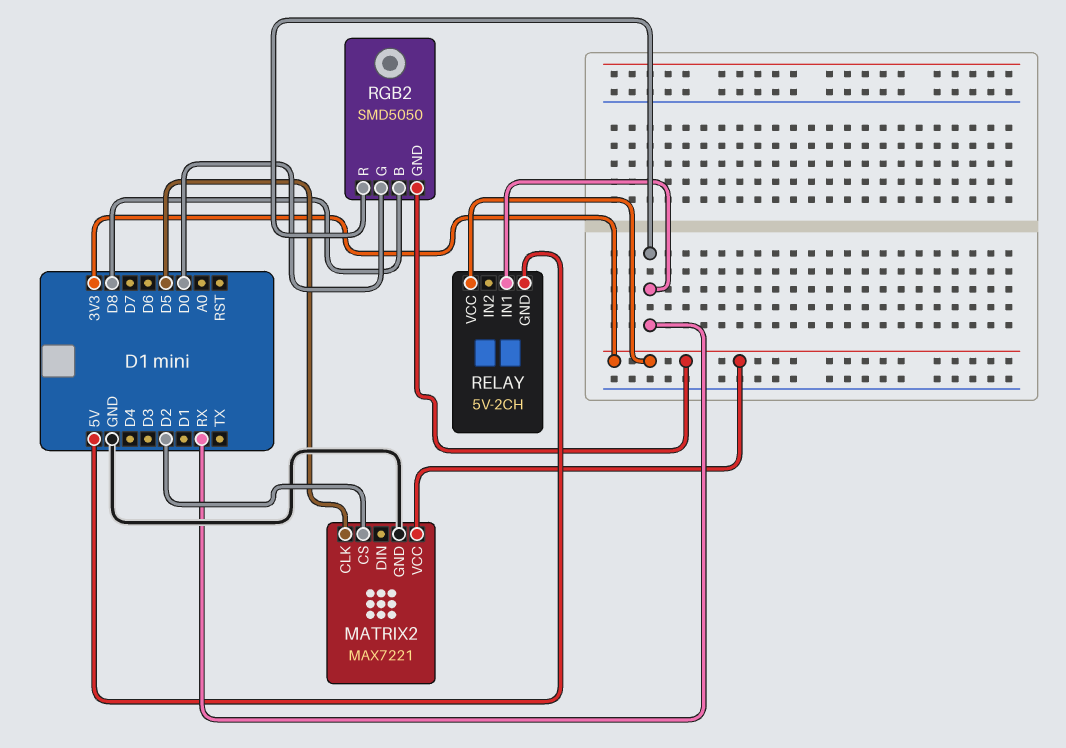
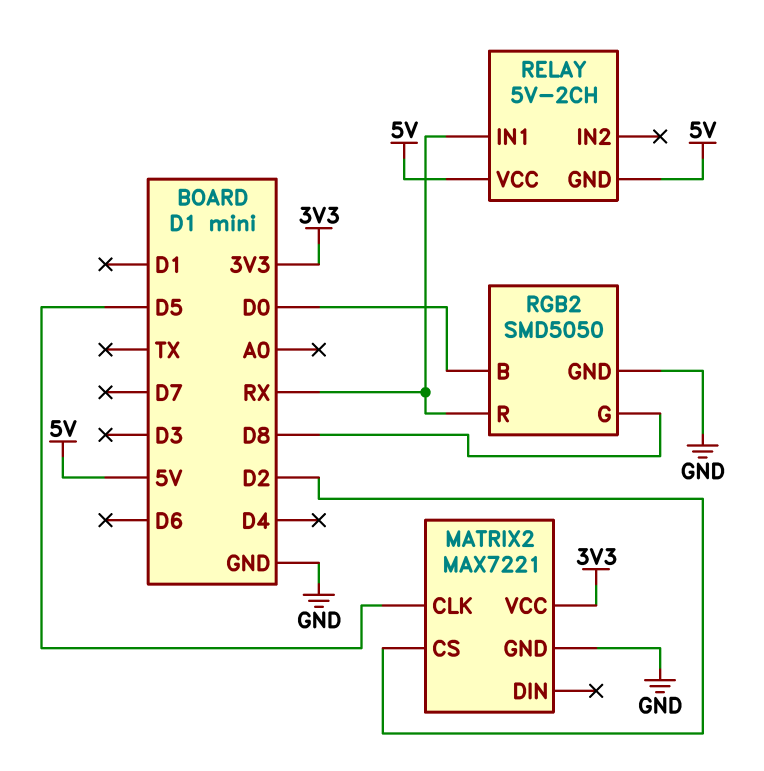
RELAY pin VCC: 3V3 -> 5V
RGB2 pin B: D8 -> D0
RGB2 pin G: D0 -> D8
RGB2 pin GND: 3V3 -> GND

